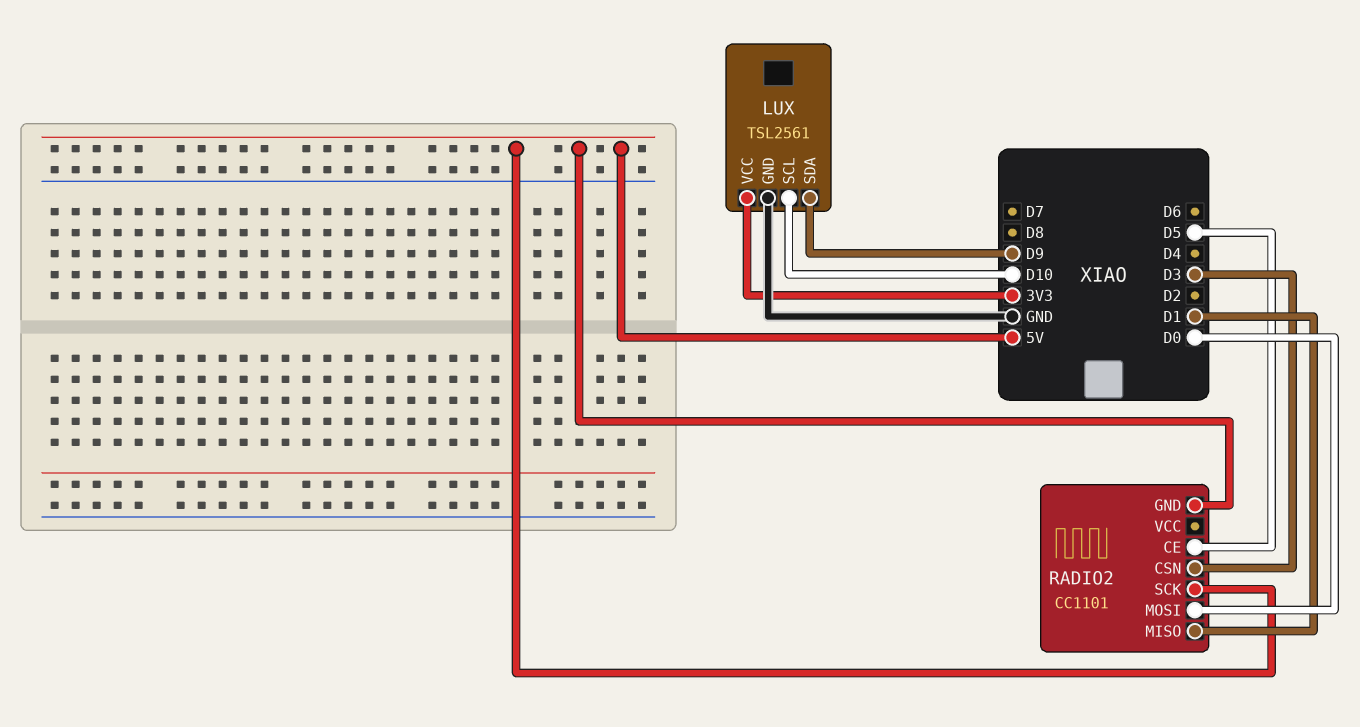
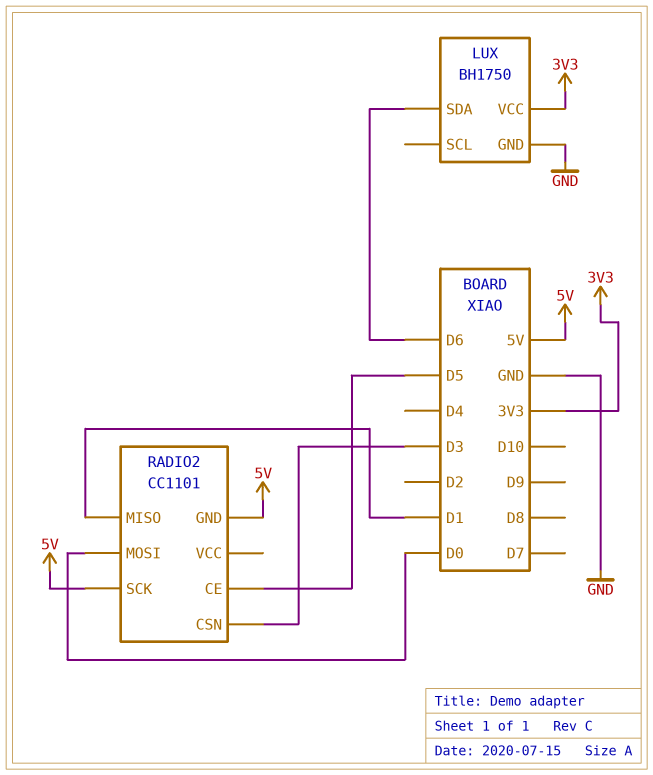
LUX: TSL2561 -> BH1750
LUX pin SCL: D10 -> none
LUX pin SDA: D9 -> D6

